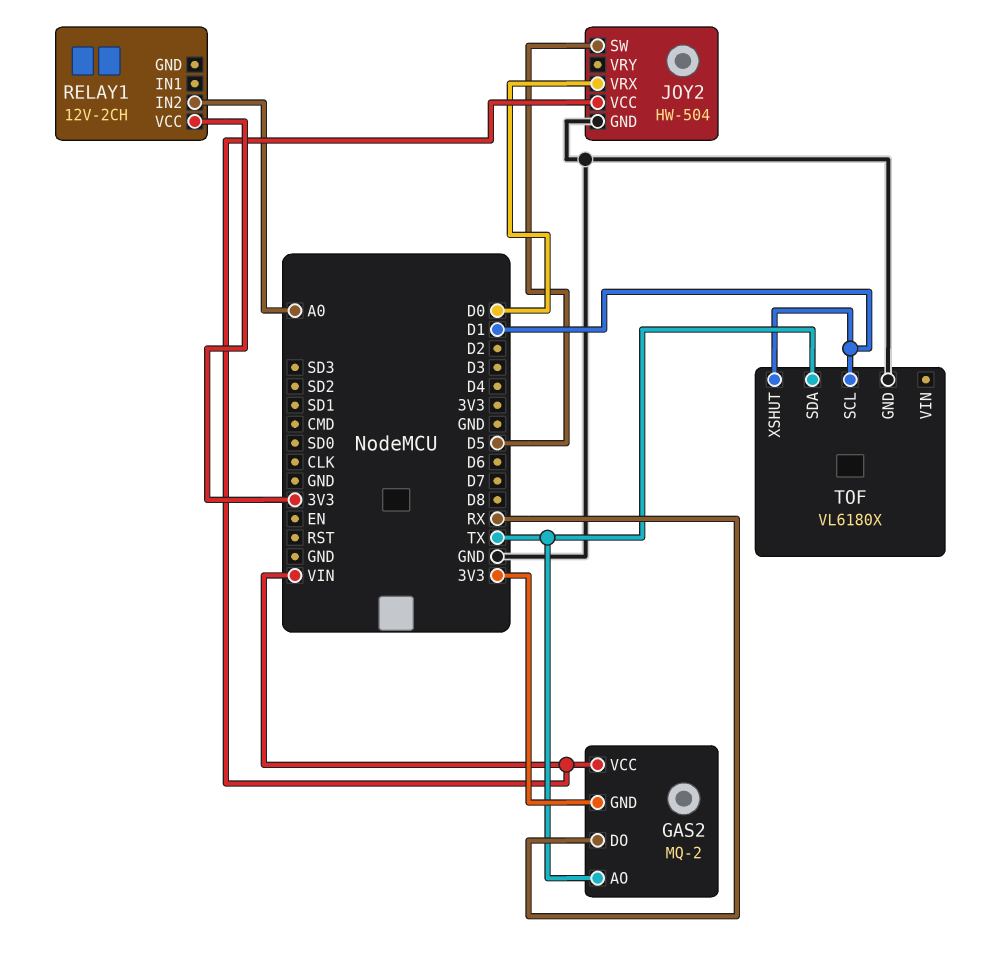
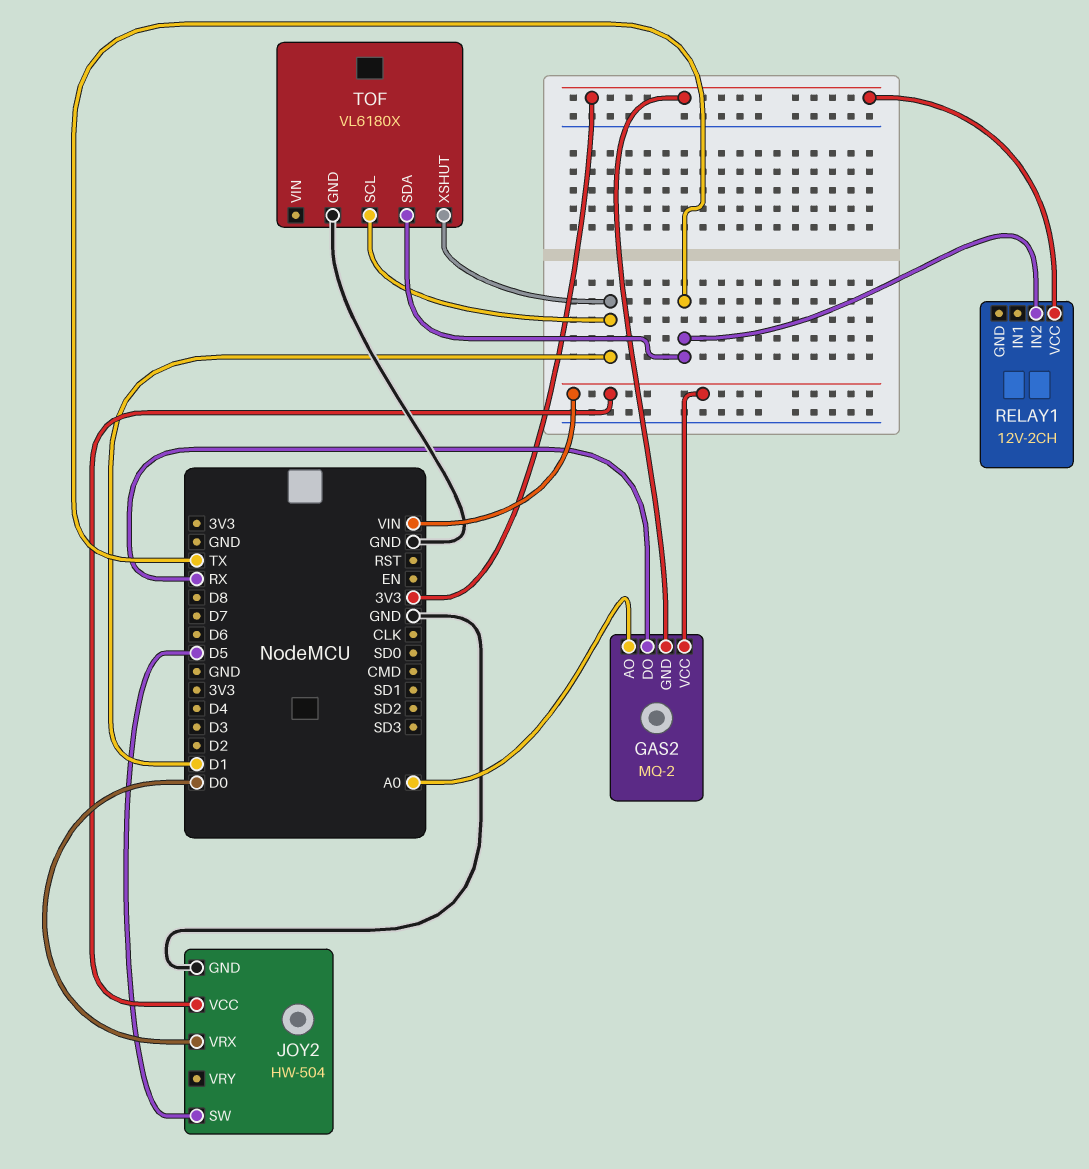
GAS2 pin AO: TX -> A0
RELAY1 pin IN2: A0 -> TX

